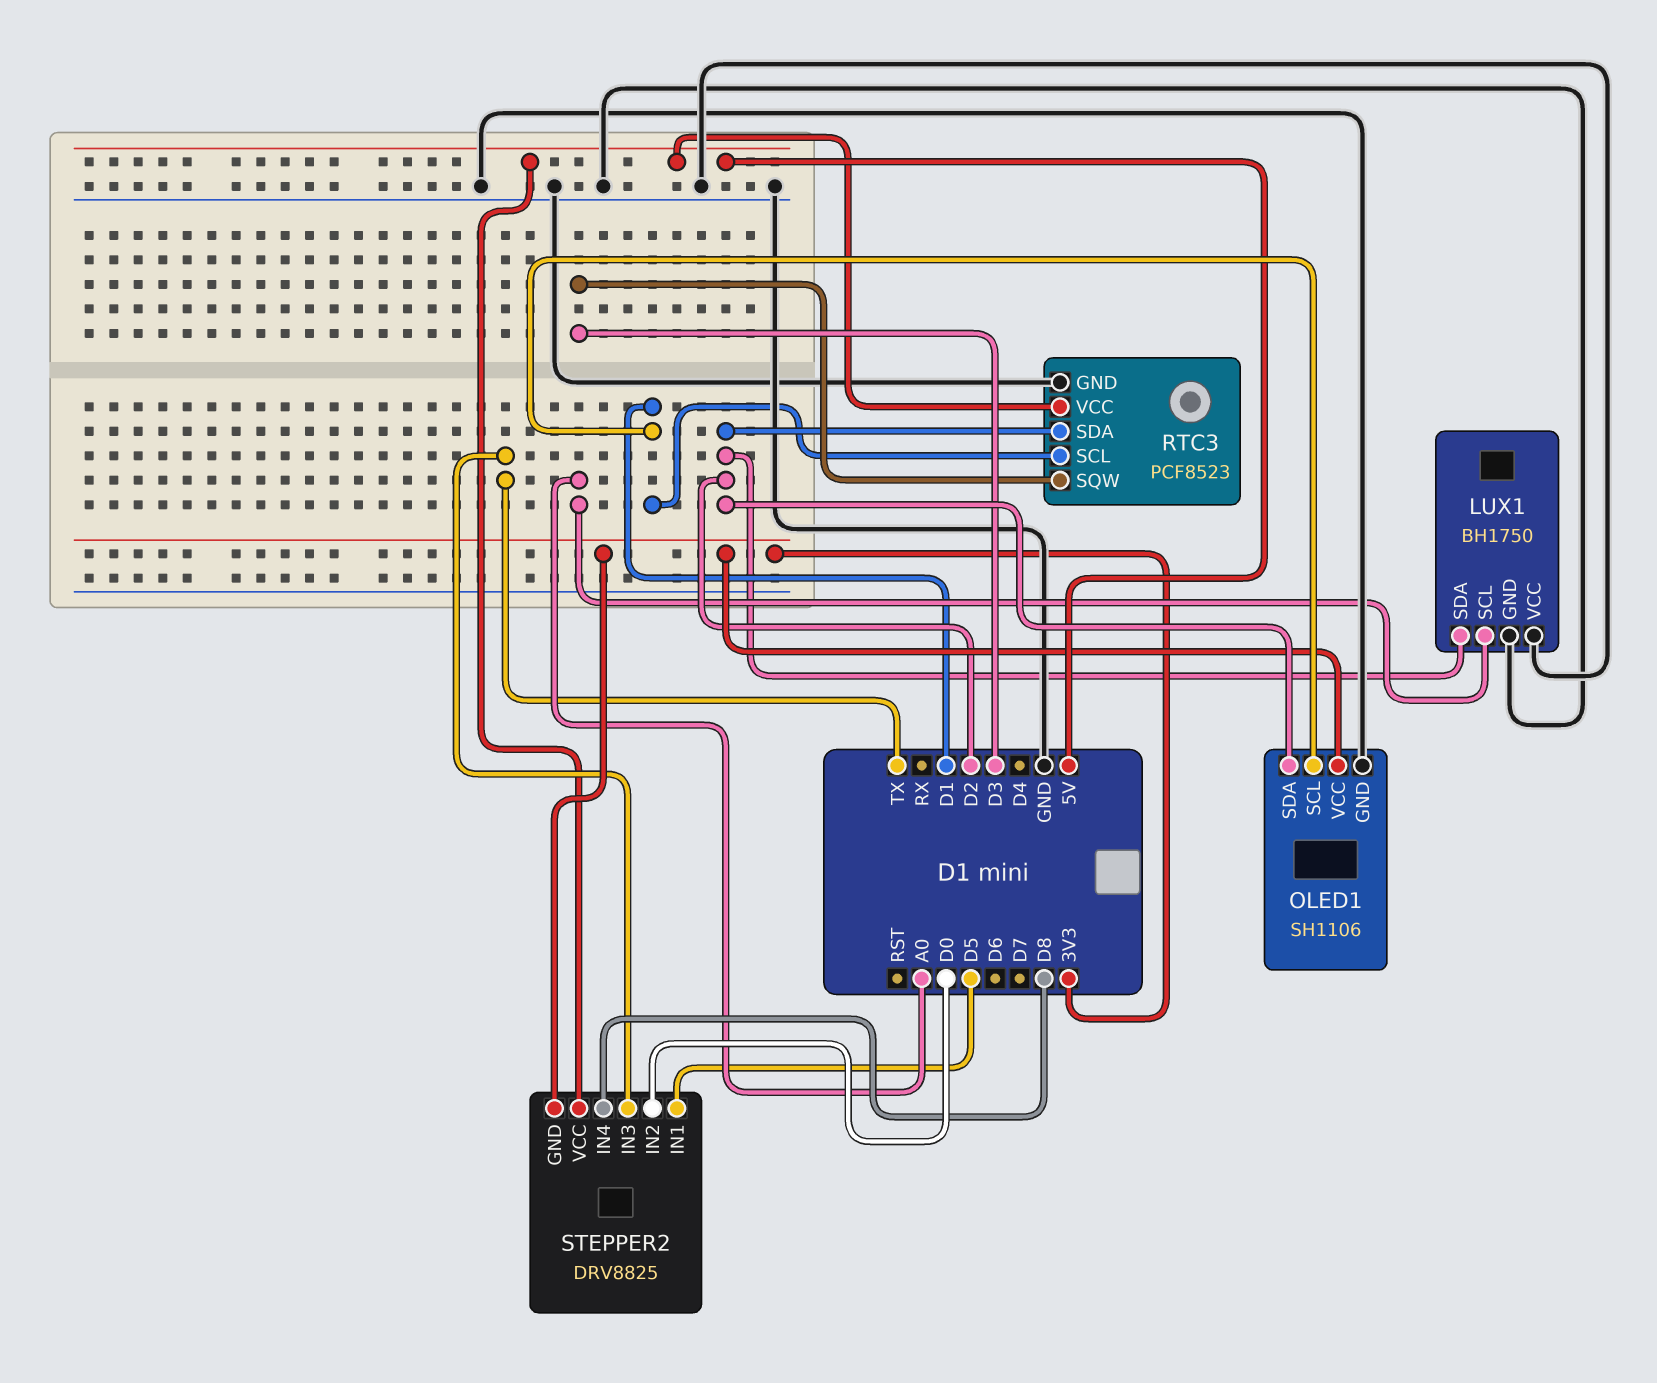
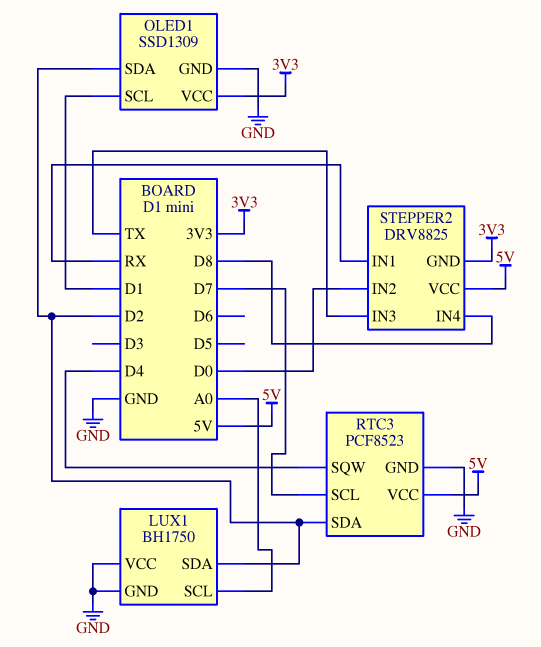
OLED1: SH1106 -> SSD1309
RTC3 pin SCL: D1 -> D7
RTC3 pin SQW: D3 -> D4
STEPPER2 pin IN1: D5 -> RX

